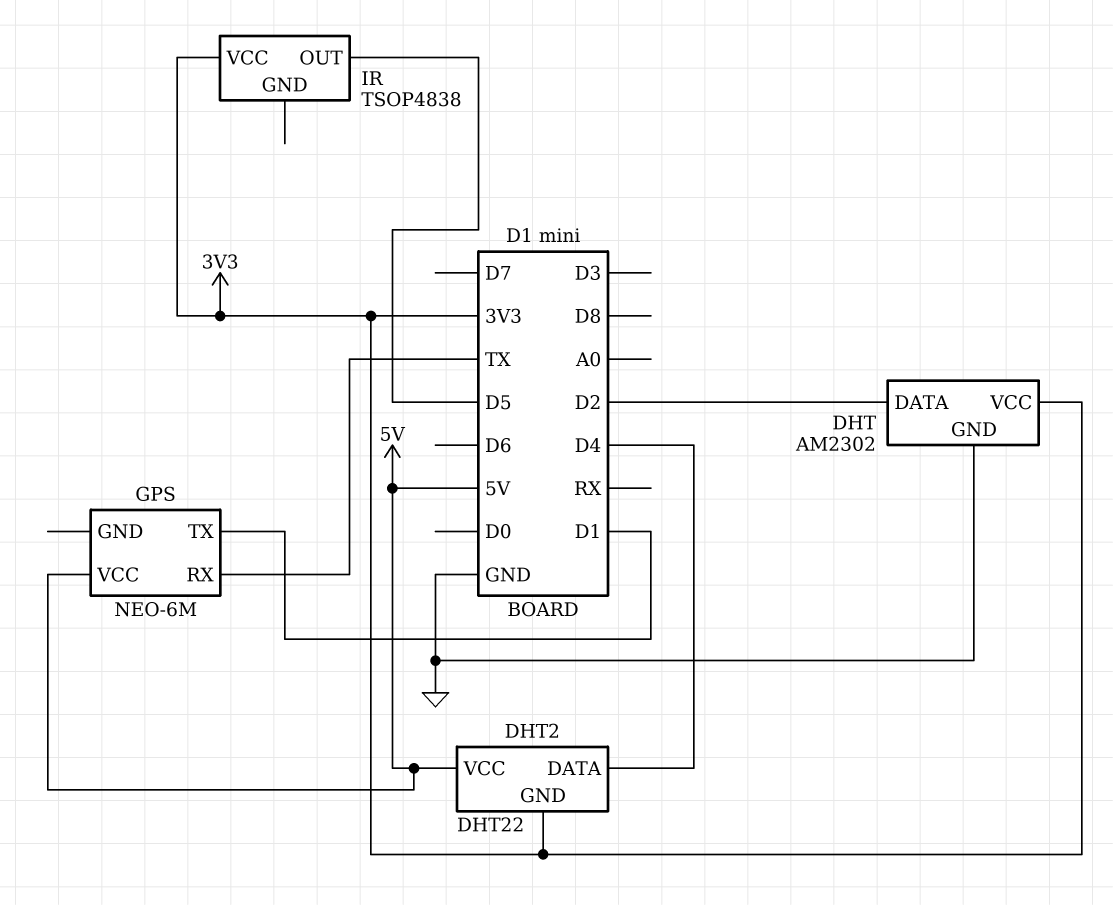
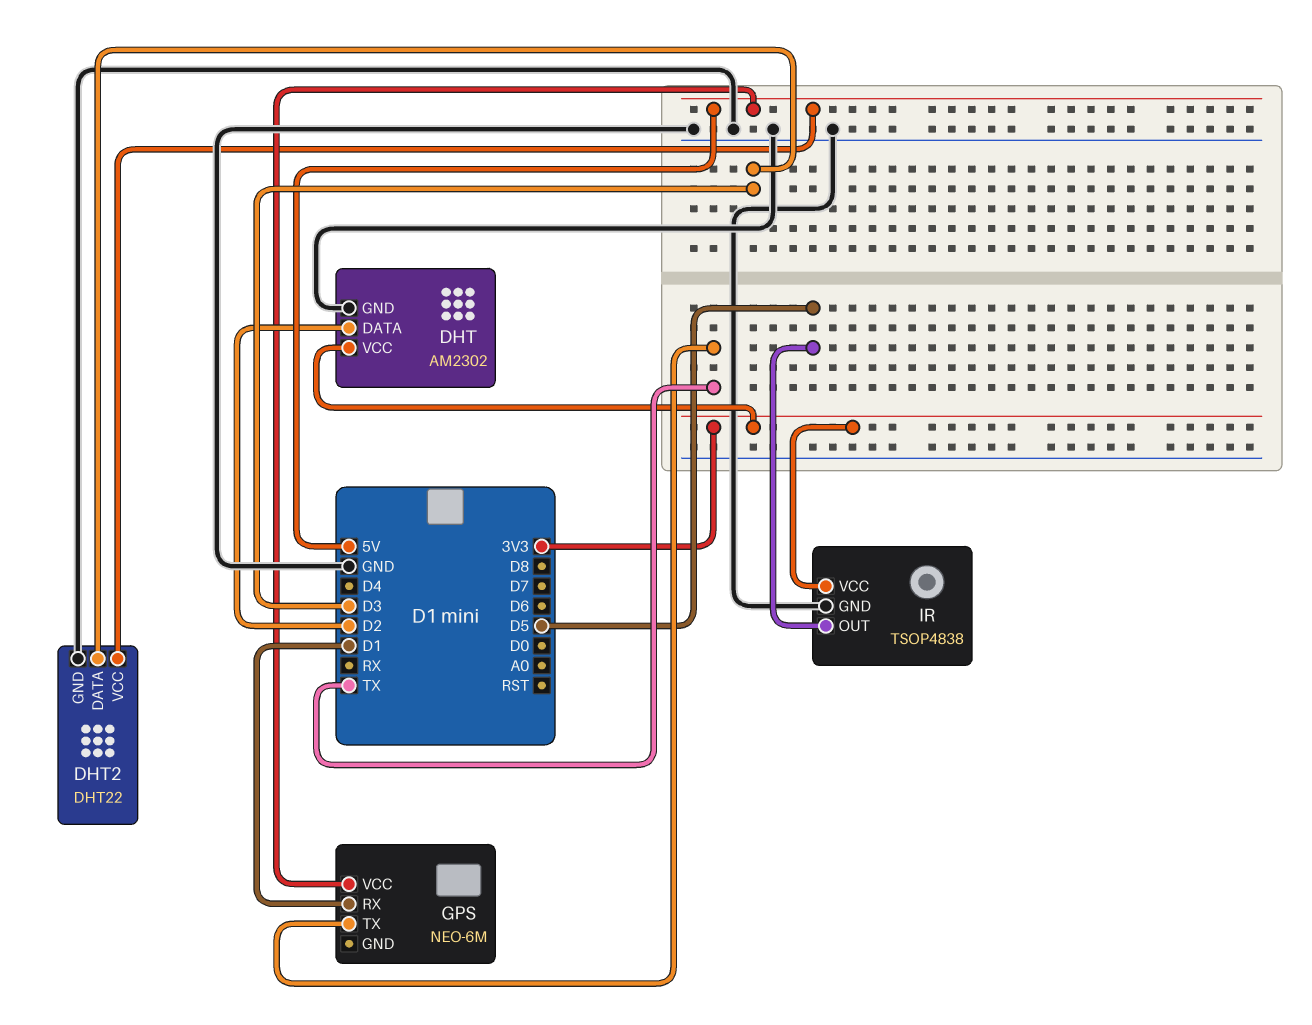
DHT2 pin DATA: D4 -> D3
DHT2 pin GND: 3V3 -> GND
GPS pin RX: TX -> D1
GPS pin TX: D1 -> TX
IR pin GND: none -> GND

